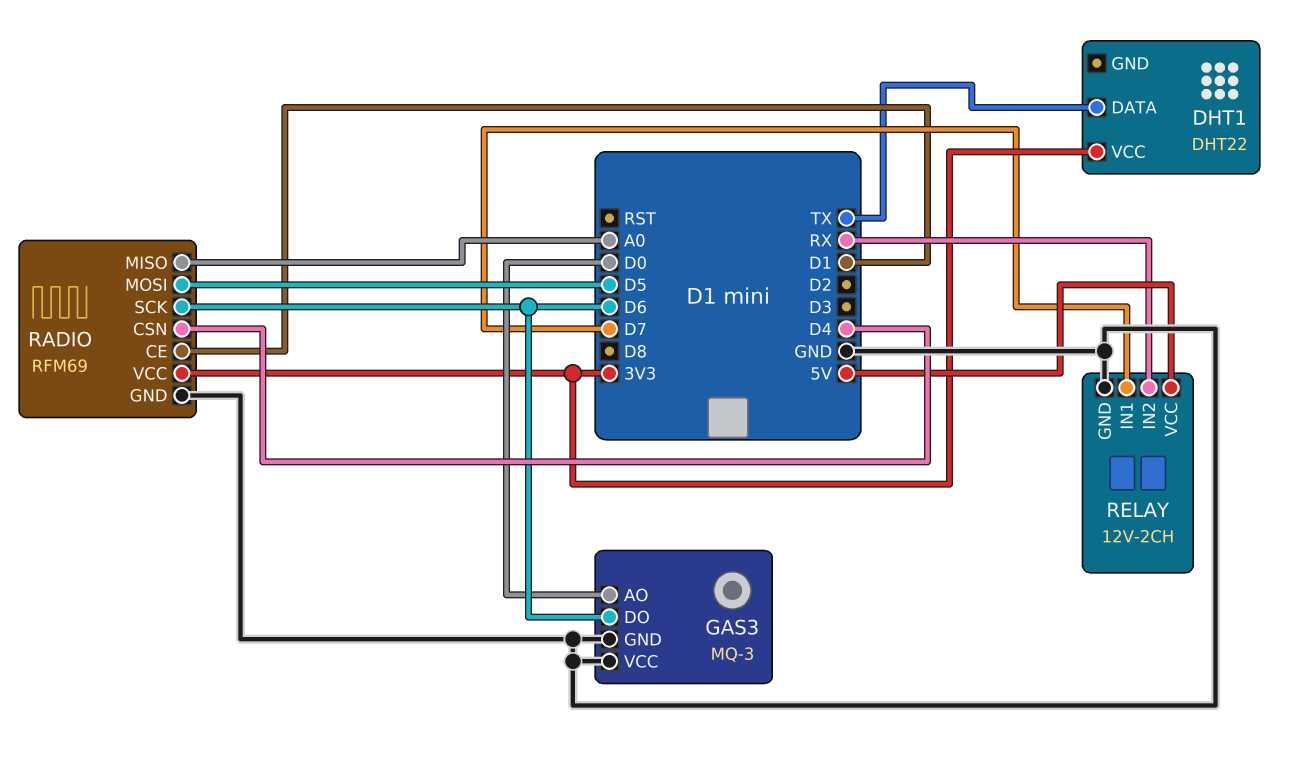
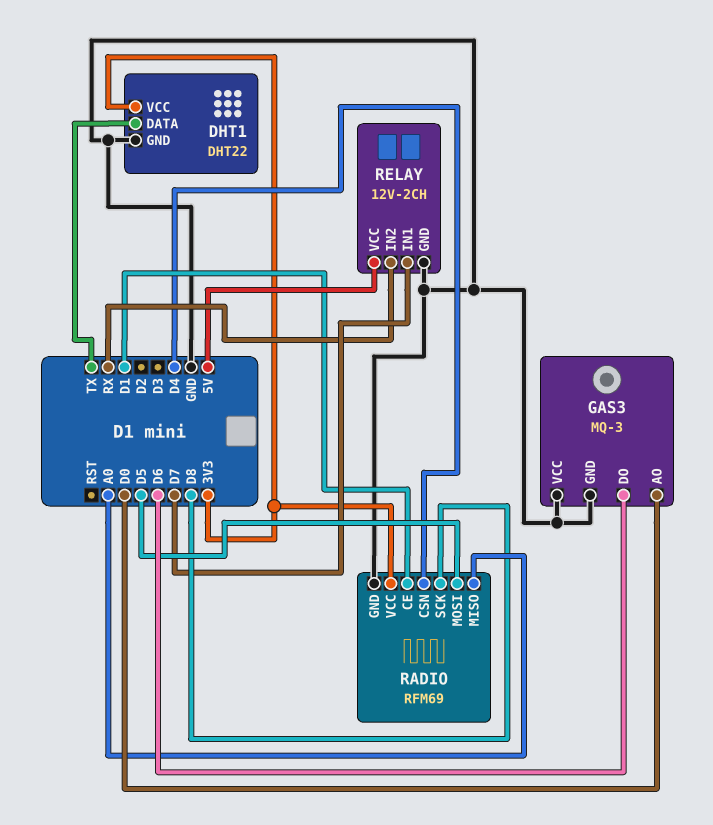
DHT1 pin GND: none -> GND
RADIO pin SCK: D6 -> D8

